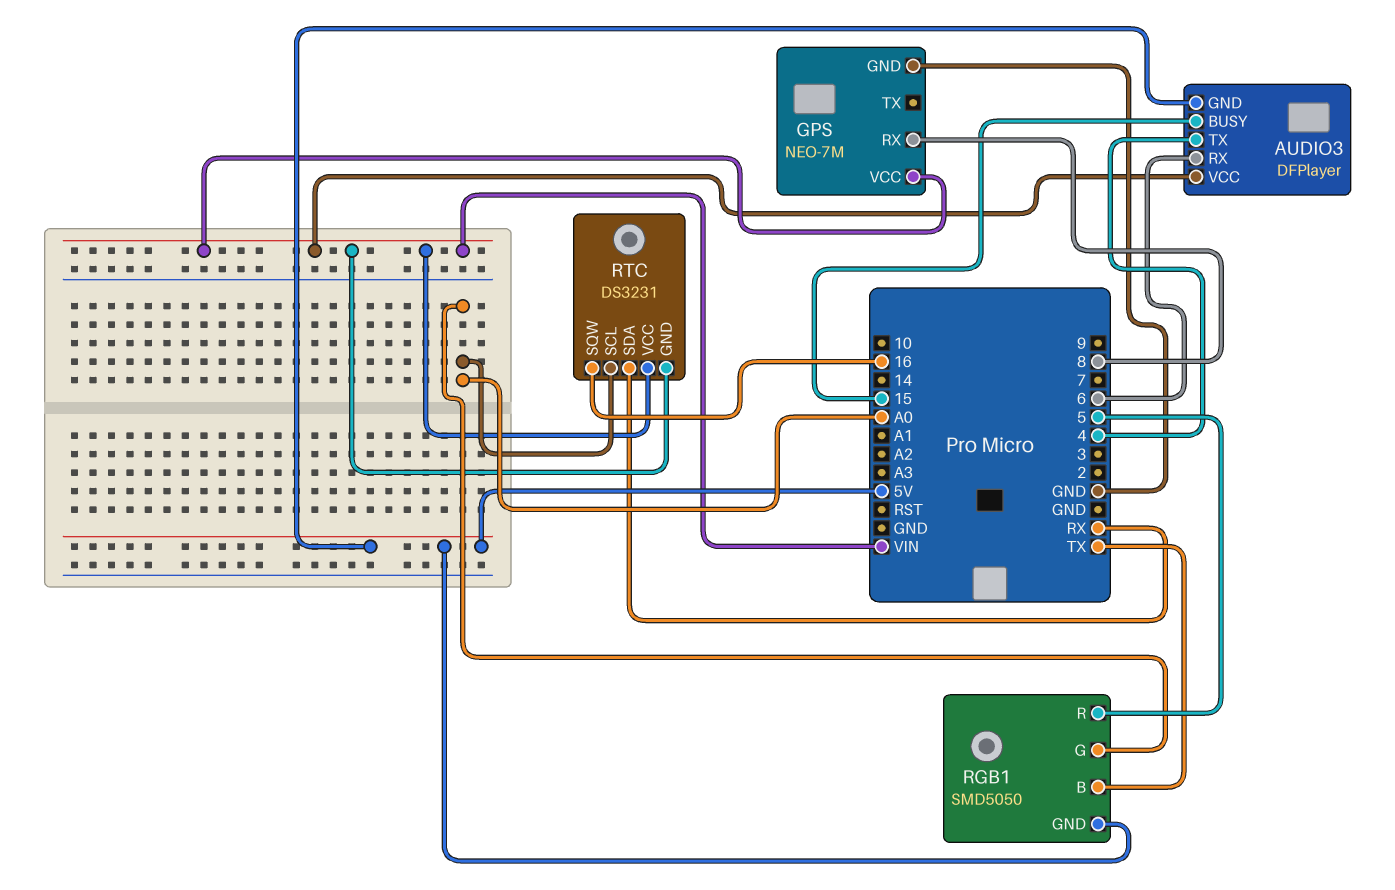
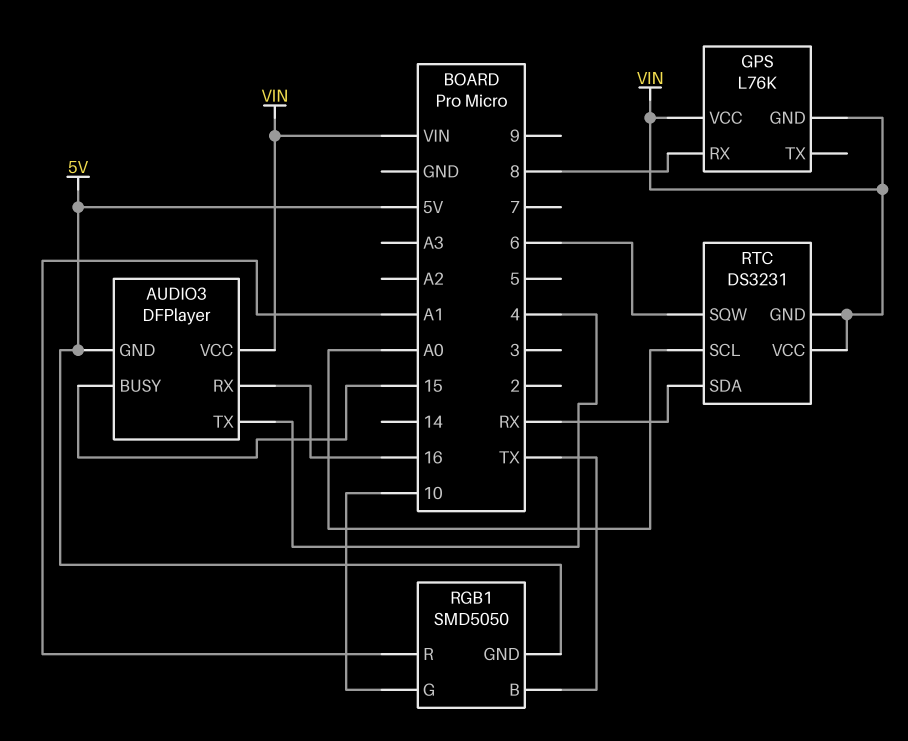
AUDIO3 pin RX: 6 -> 16
GPS: NEO-7M -> L76K
GPS pin GND: GND -> VIN
RGB1 pin G: A0 -> 10
RGB1 pin R: 5 -> A1
RTC pin SQW: 16 -> 6

